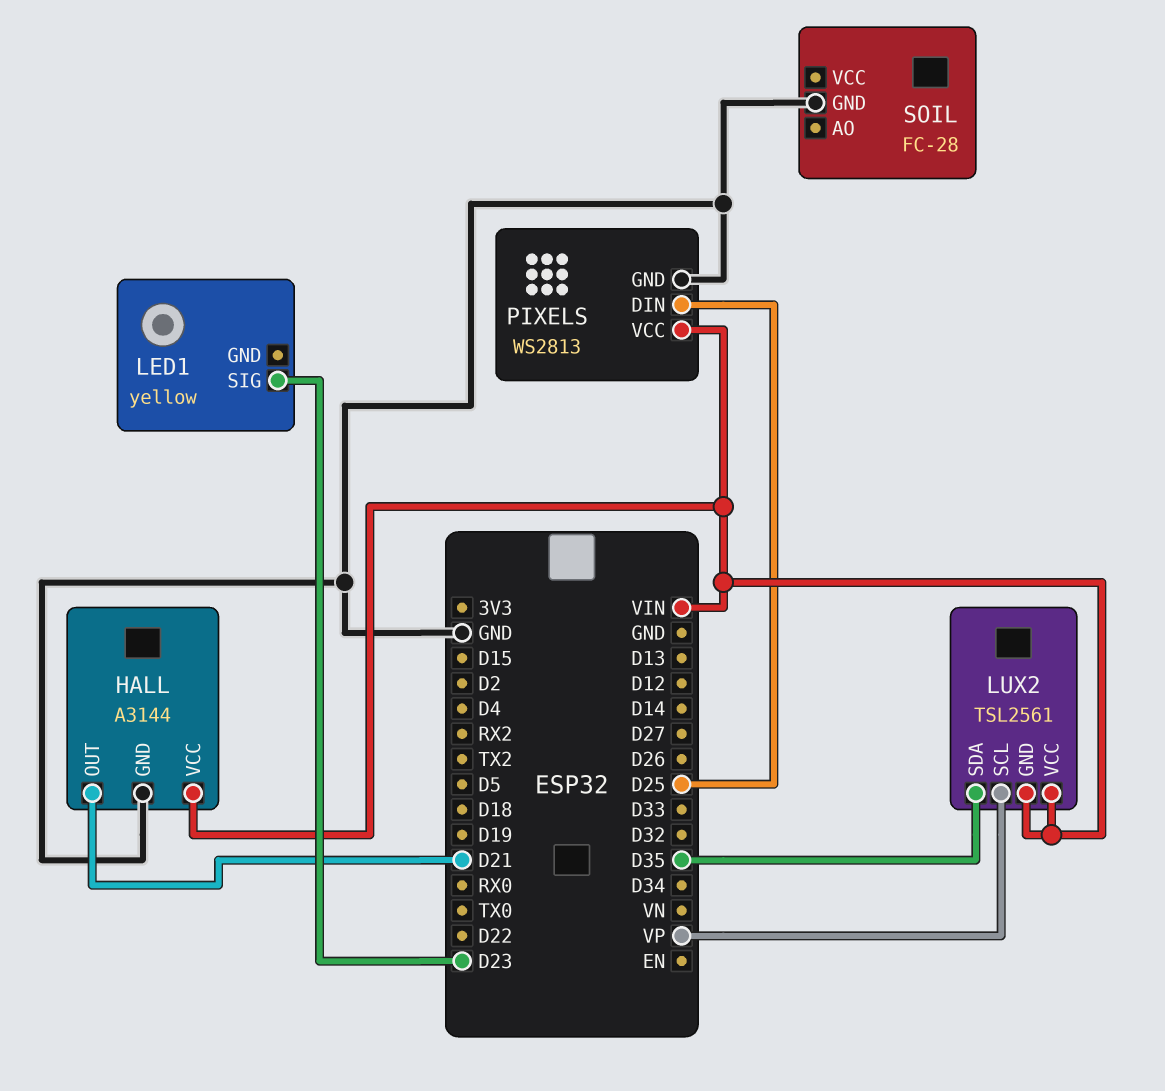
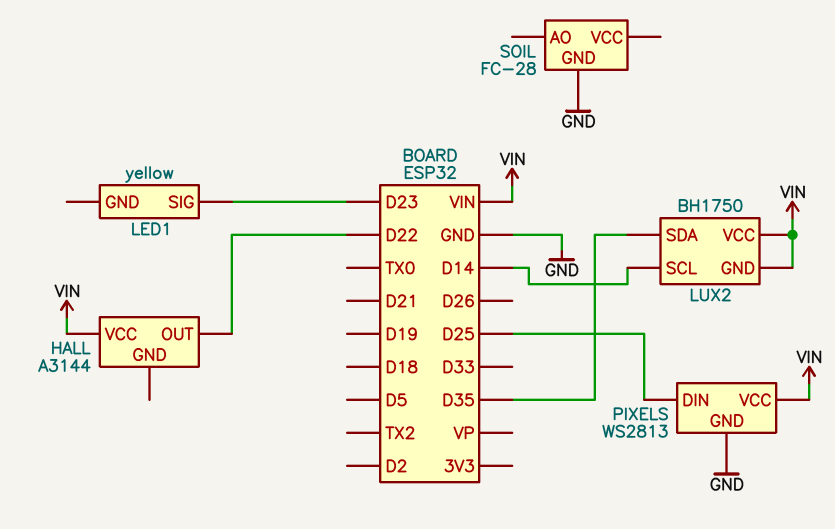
HALL pin GND: GND -> none
HALL pin OUT: D21 -> D22
LUX2: TSL2561 -> BH1750
LUX2 pin SCL: VP -> D14

